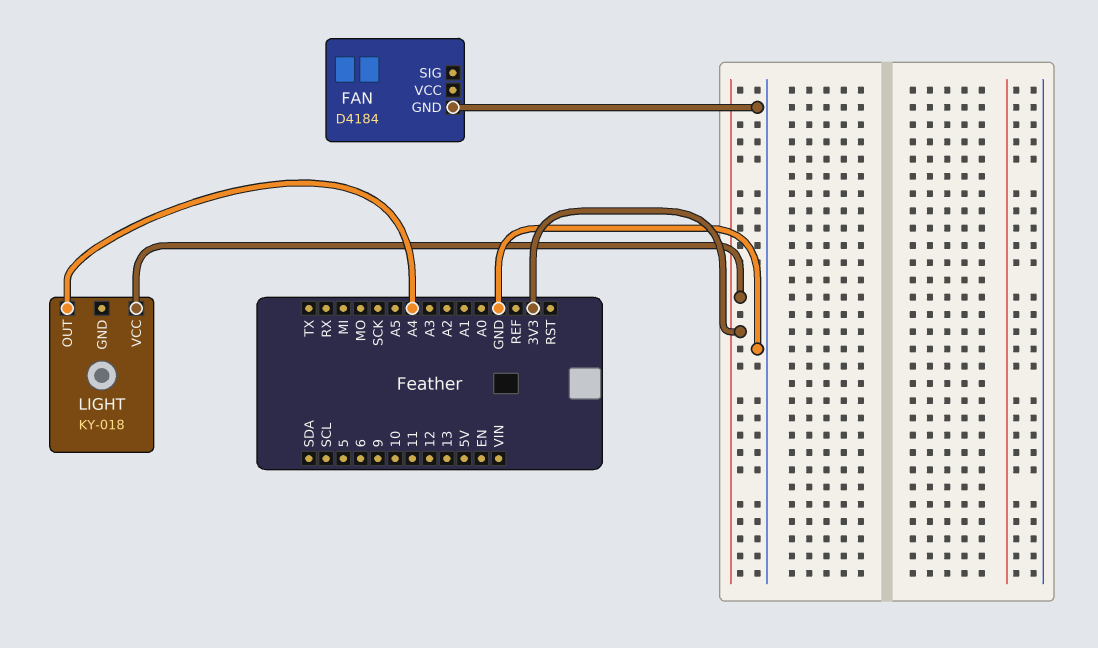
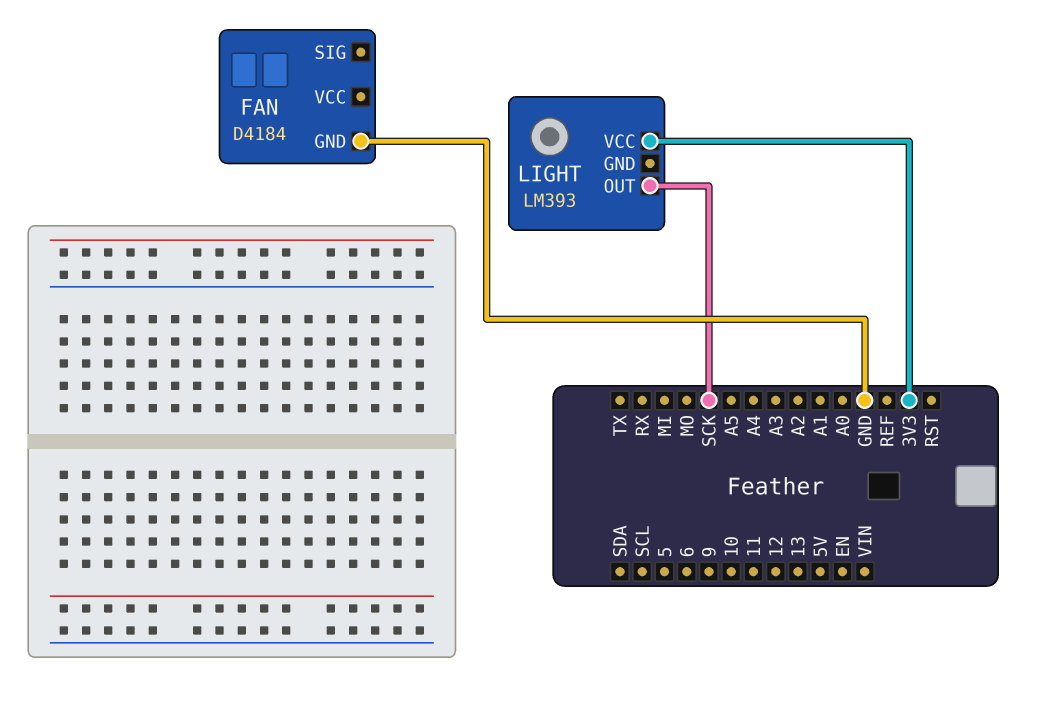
LIGHT: KY-018 -> LM393
LIGHT pin OUT: A4 -> SCK

